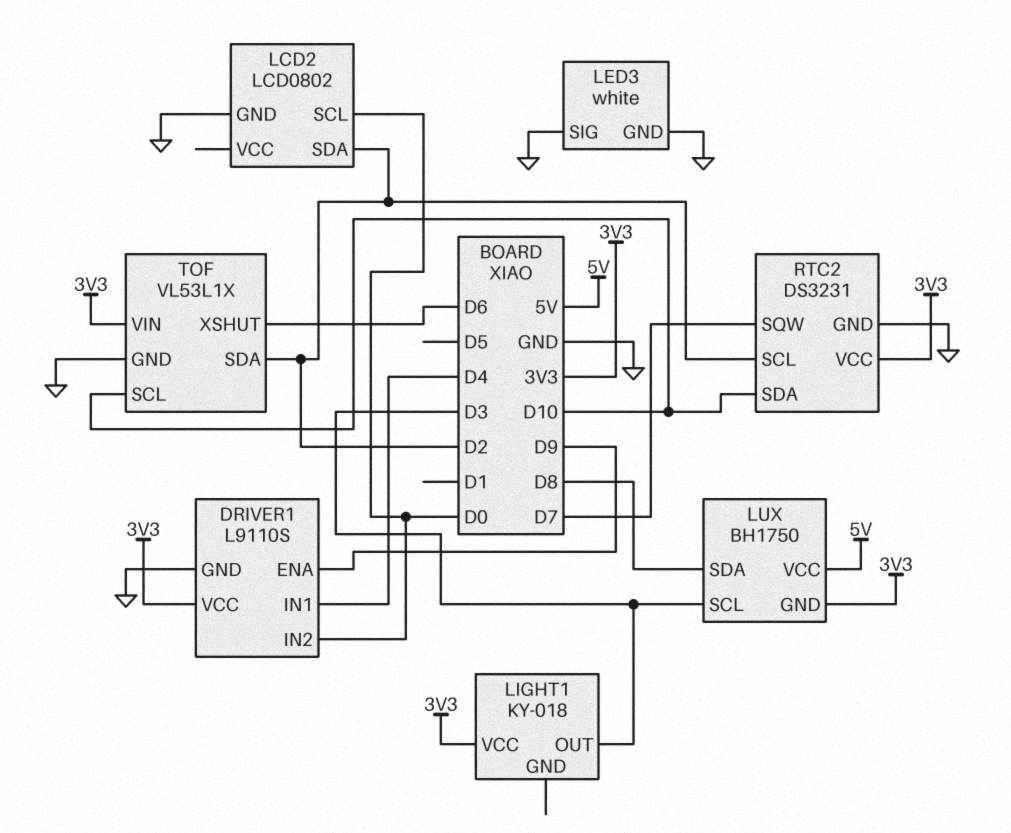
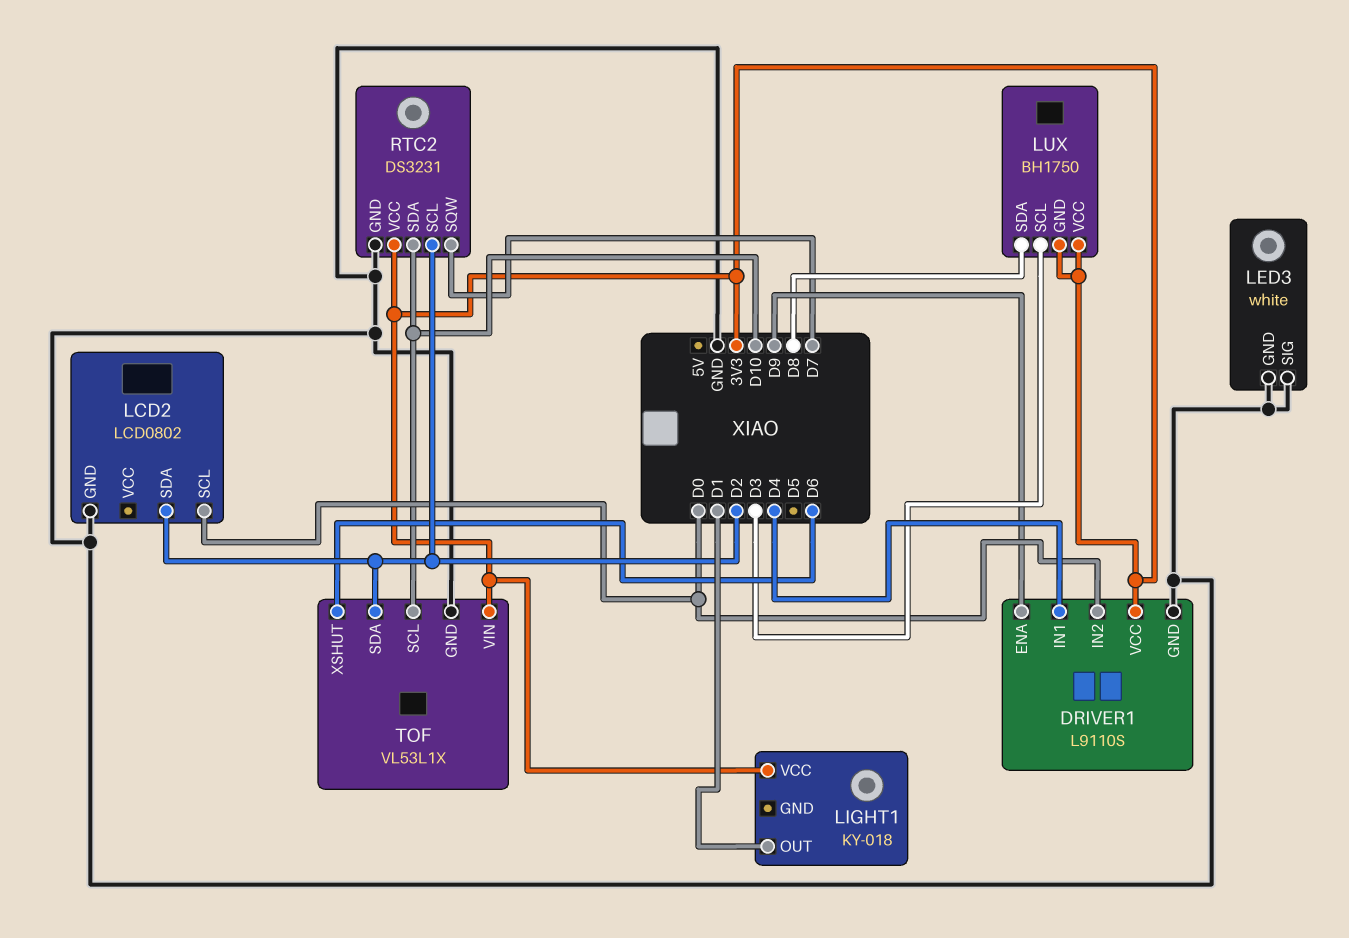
LIGHT1 pin OUT: D3 -> D1
LUX pin VCC: 5V -> 3V3

